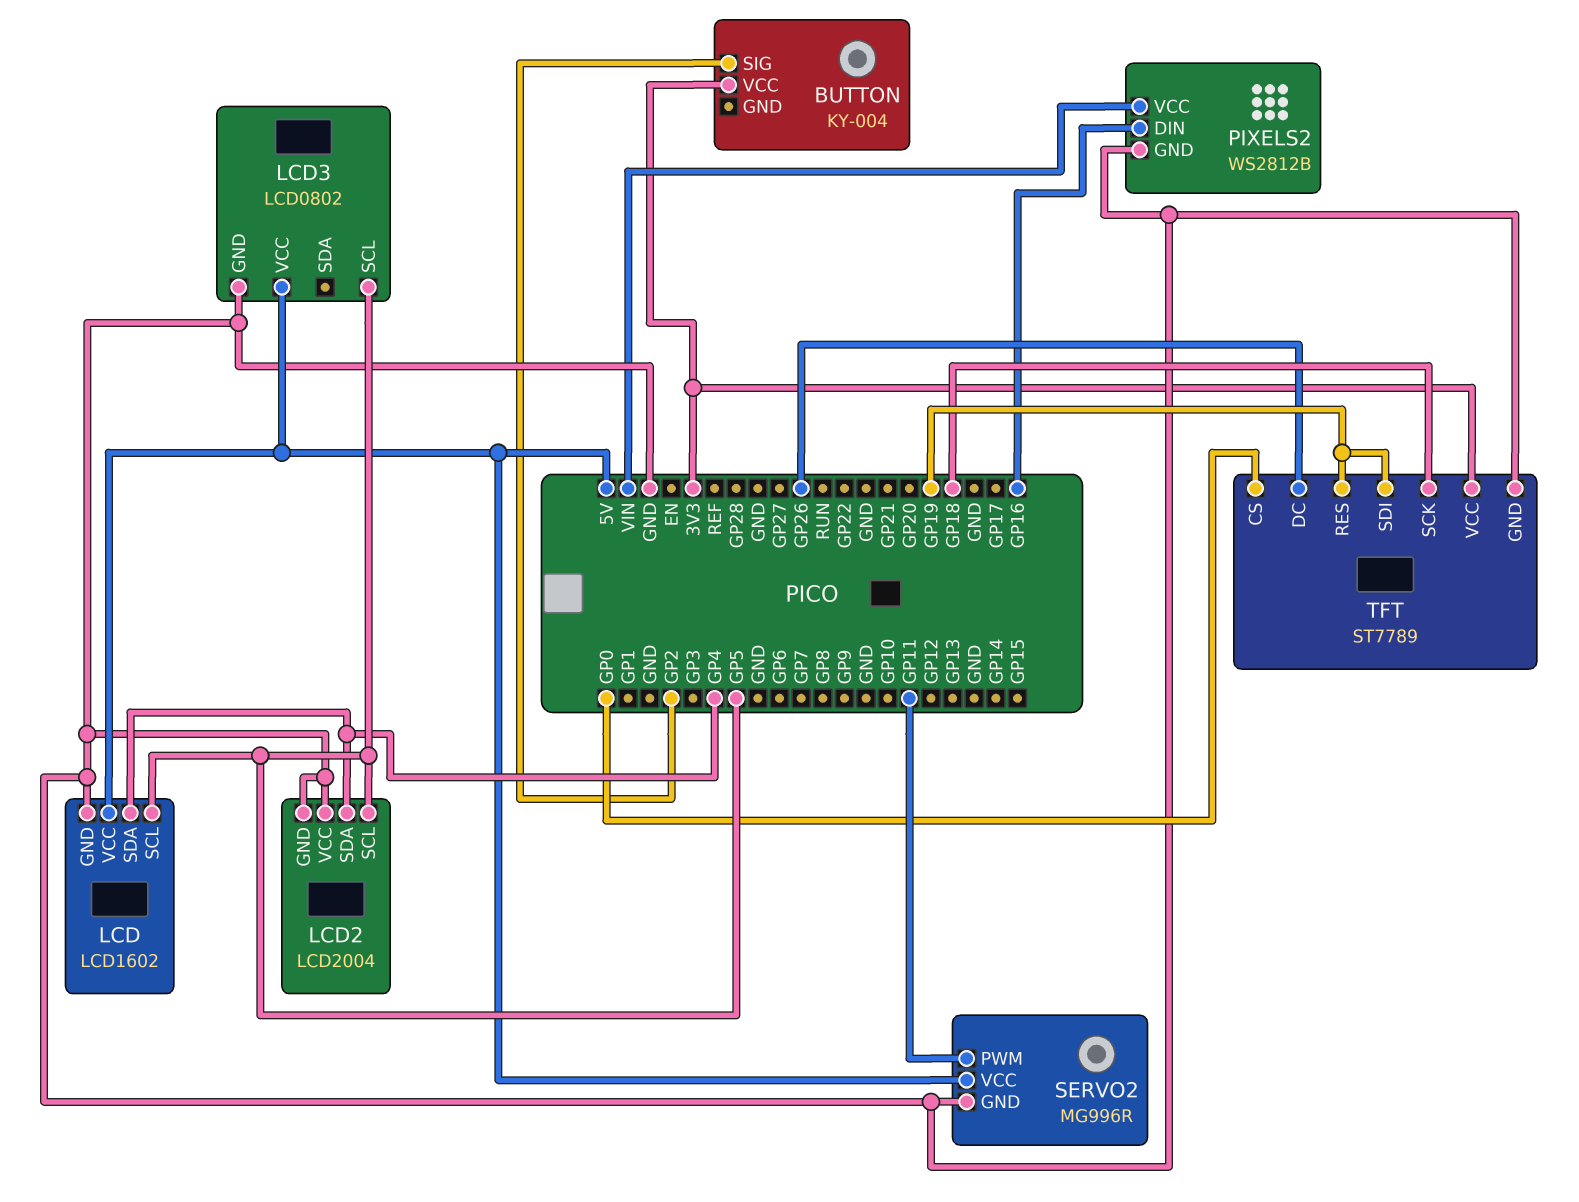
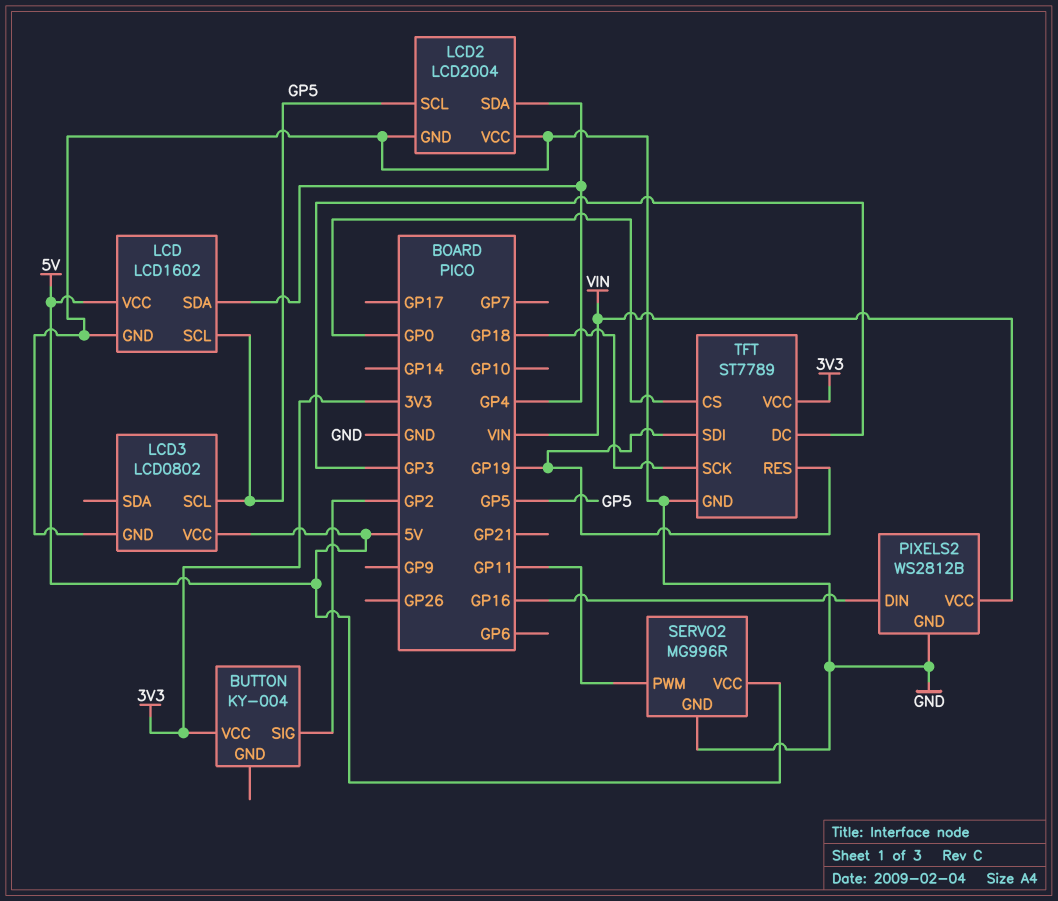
TFT pin DC: GP26 -> GP3

